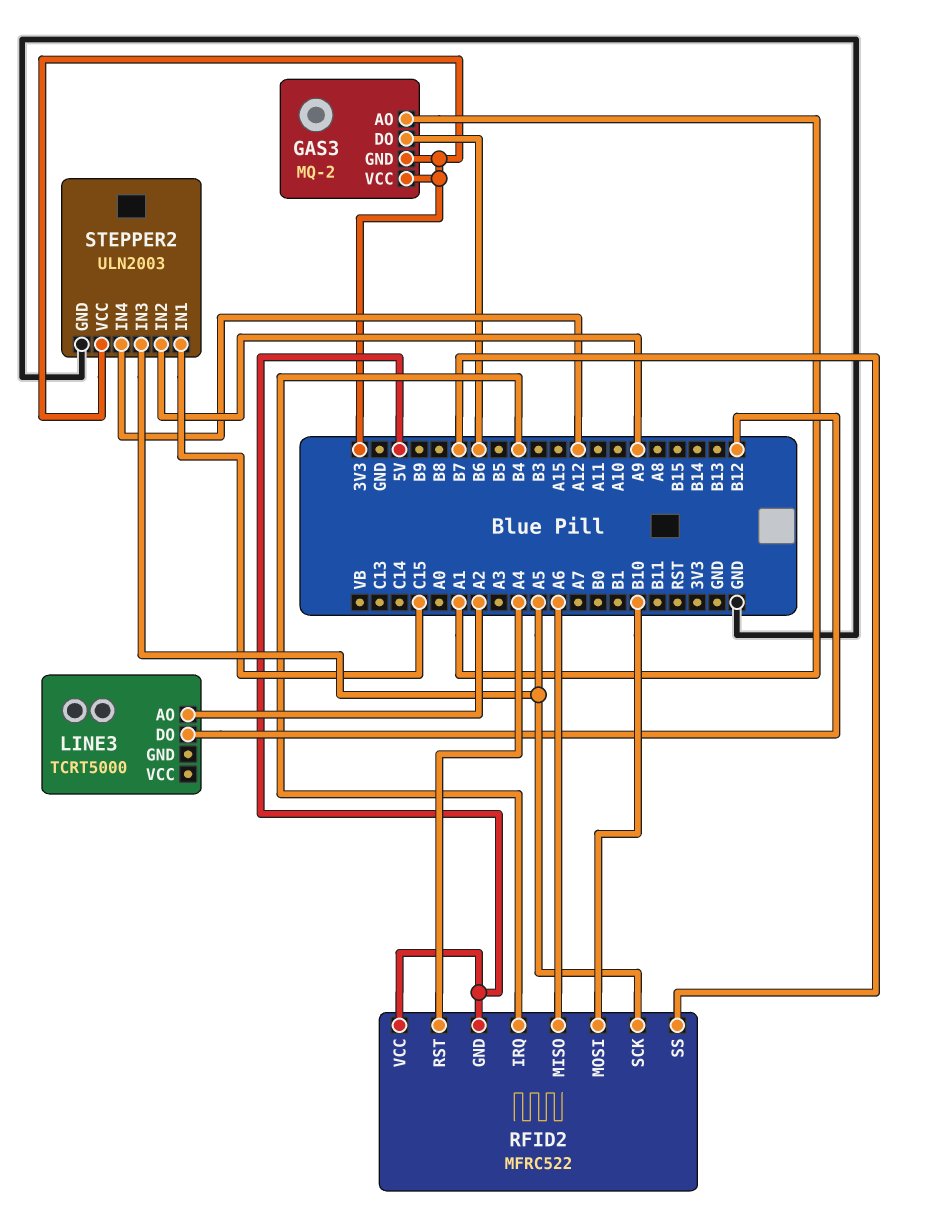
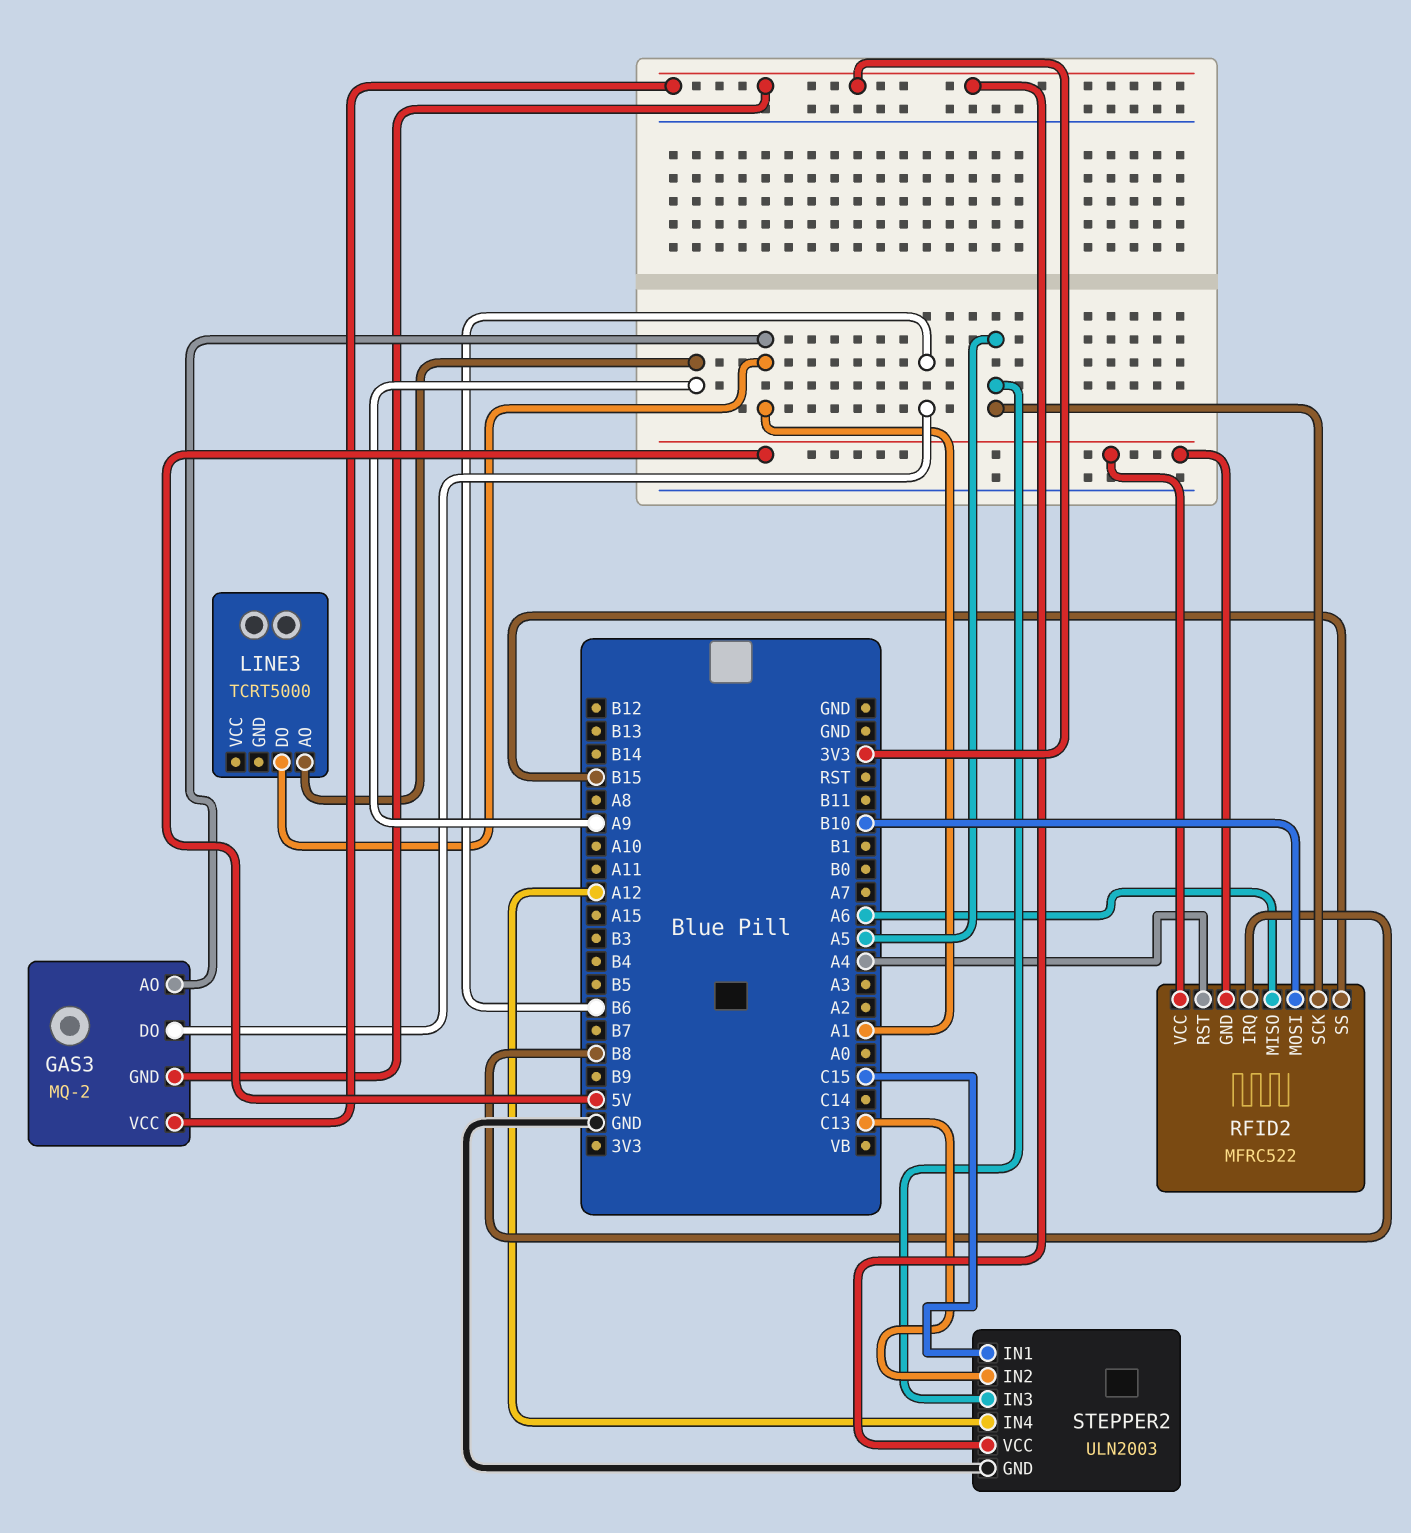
LINE3 pin AO: A2 -> A9
LINE3 pin DO: B12 -> A1
RFID2 pin IRQ: B4 -> B8
RFID2 pin SS: B7 -> B15
STEPPER2 pin IN2: A9 -> C13

